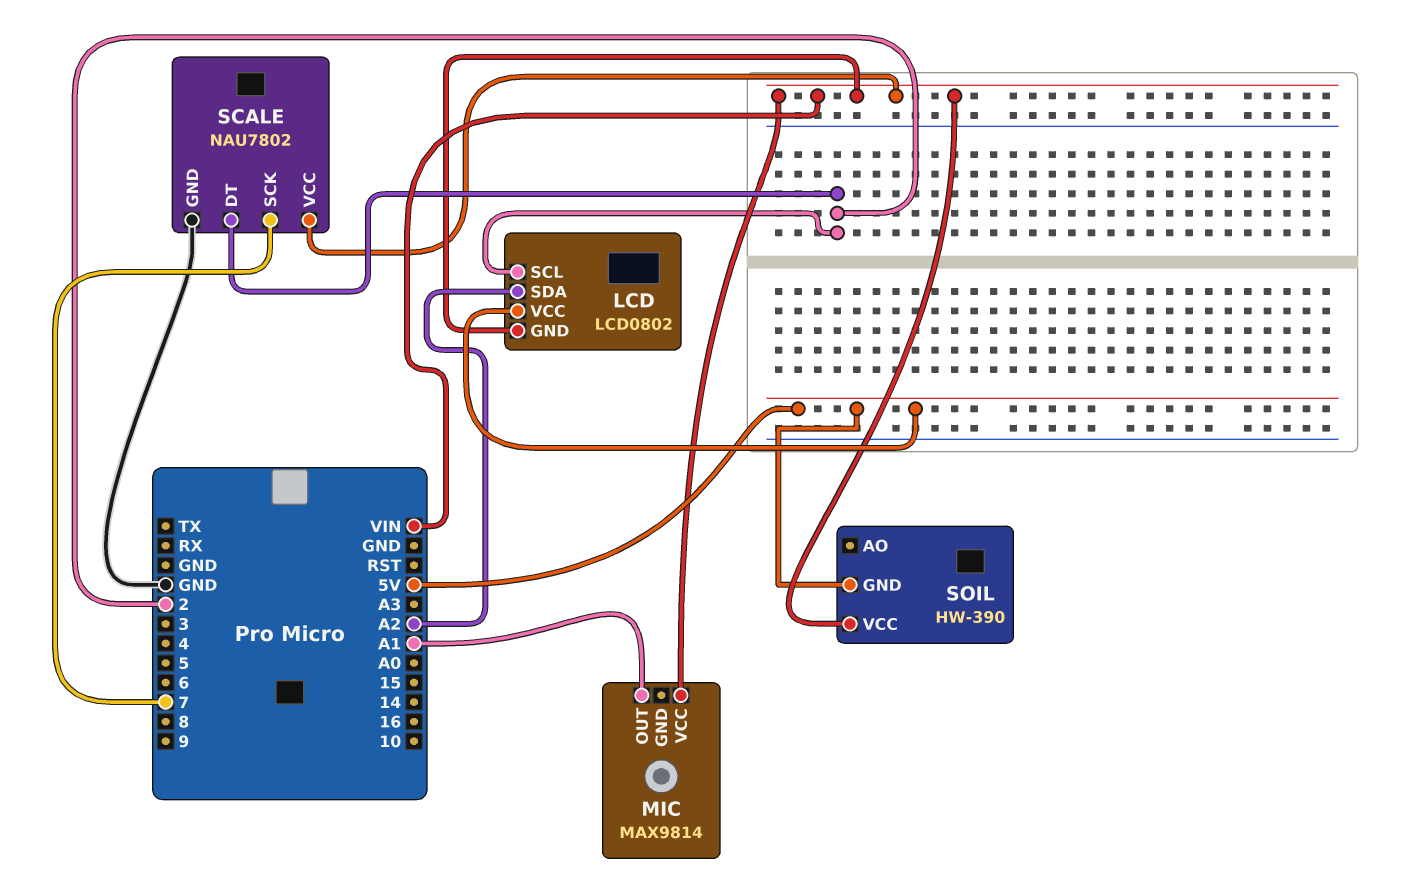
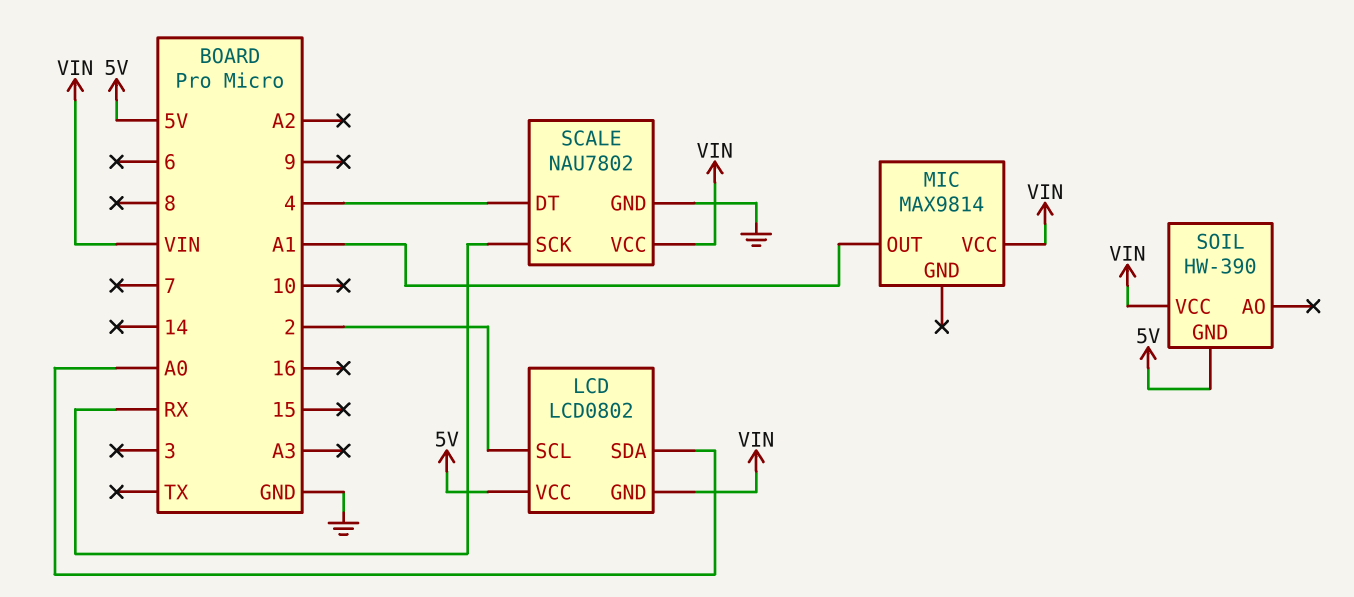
LCD pin SDA: A2 -> A0
SCALE pin DT: 2 -> 4
SCALE pin SCK: 7 -> RX

